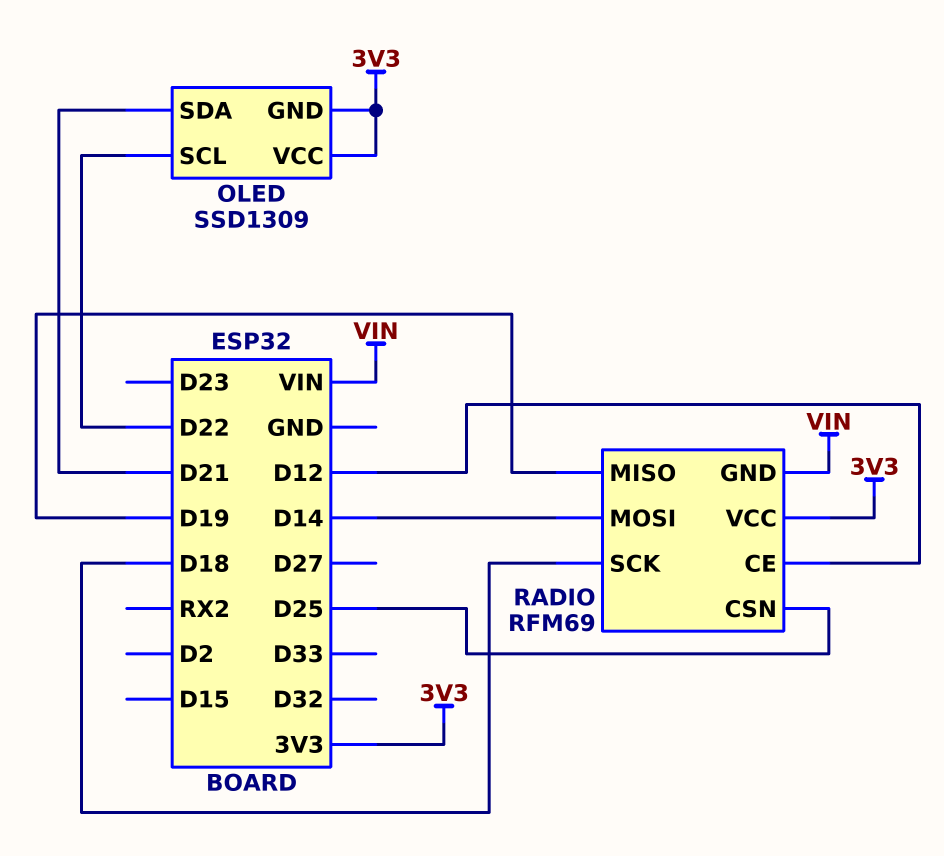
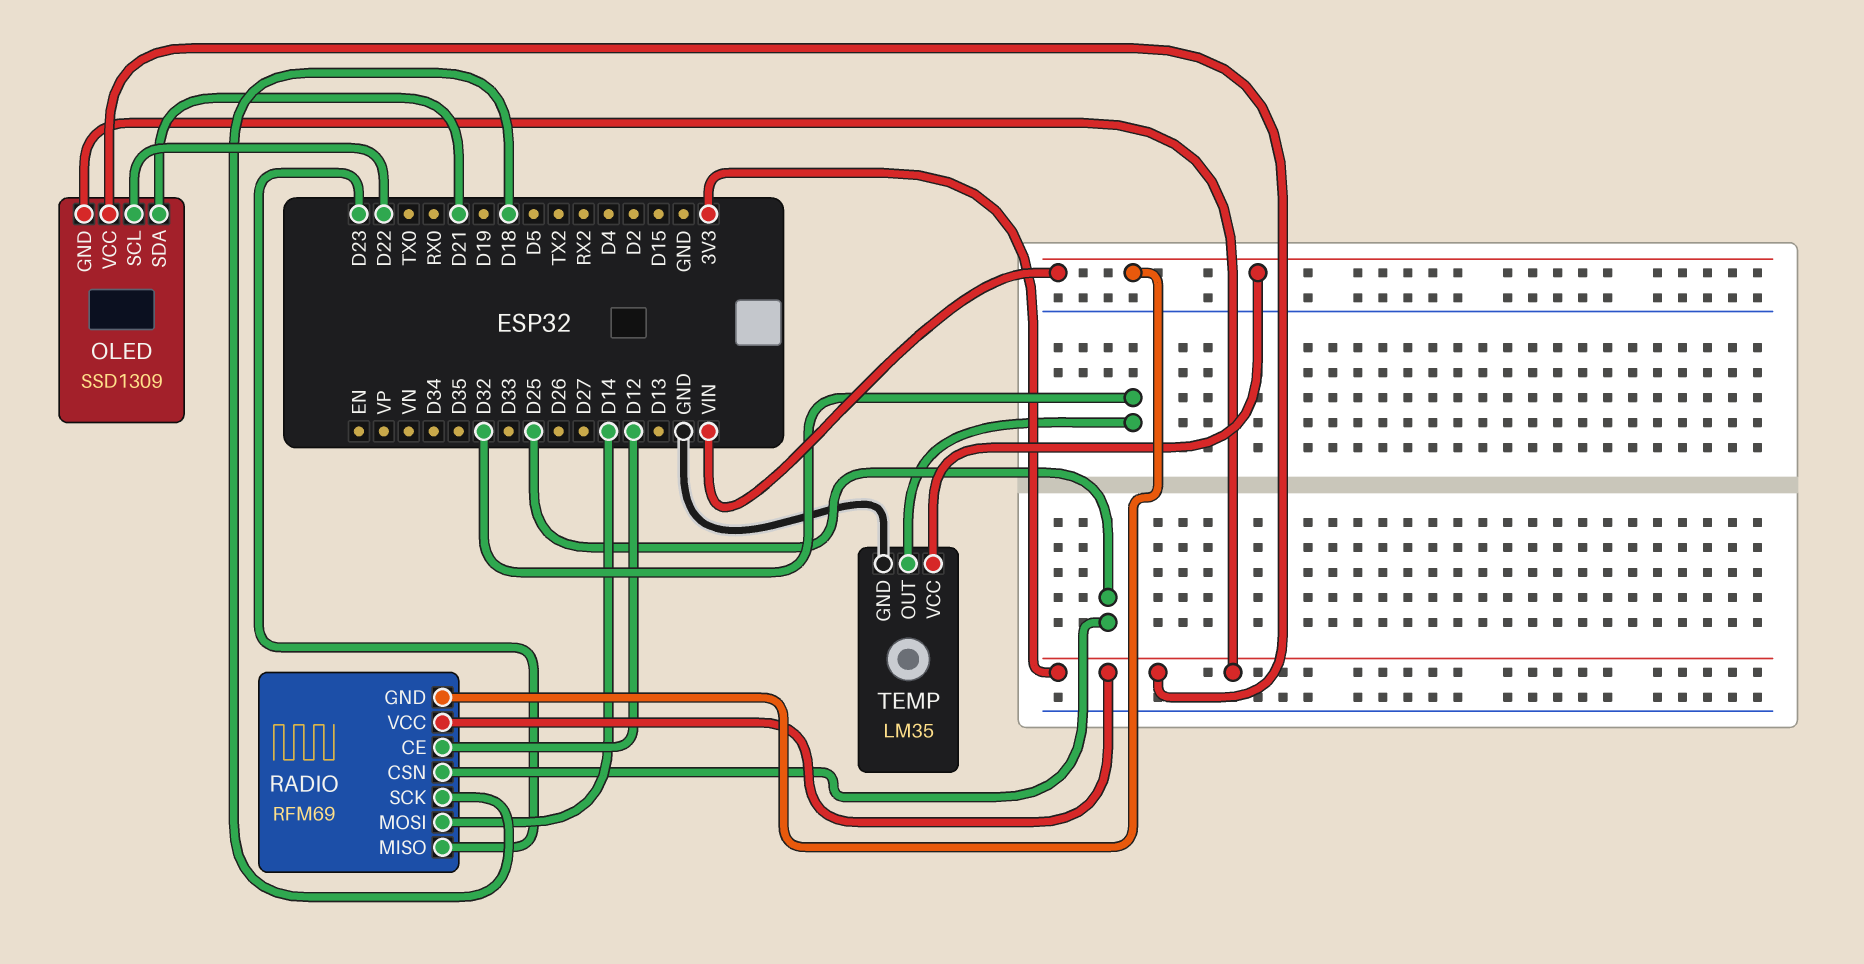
RADIO pin MISO: D19 -> D23
TEMP: none -> LM35
TEMP pin GND: none -> GND
TEMP pin OUT: none -> D32
TEMP pin VCC: none -> VIN

